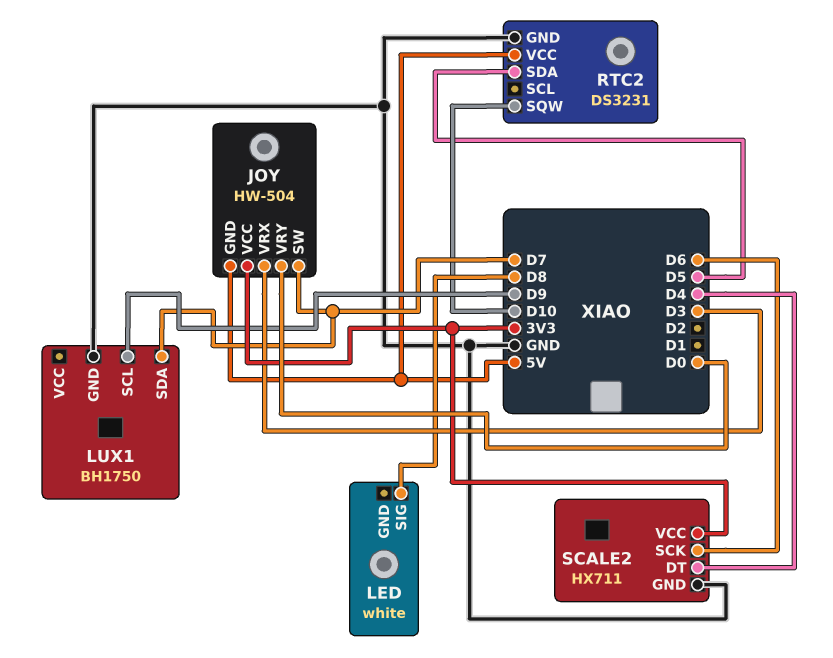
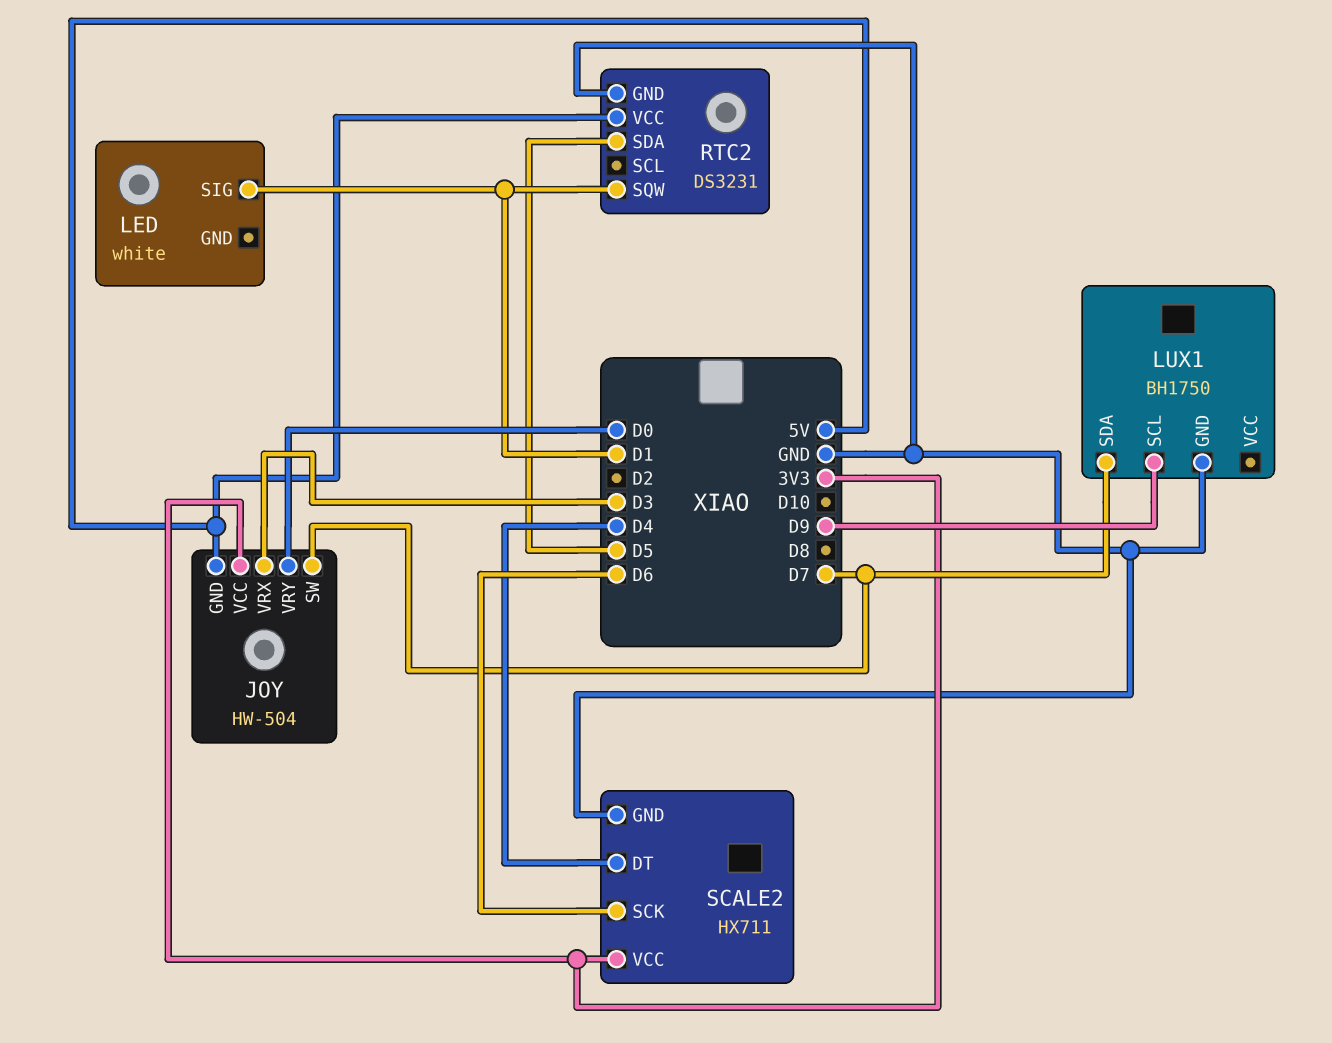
LED pin SIG: D8 -> D1
RTC2 pin SQW: D10 -> D1

